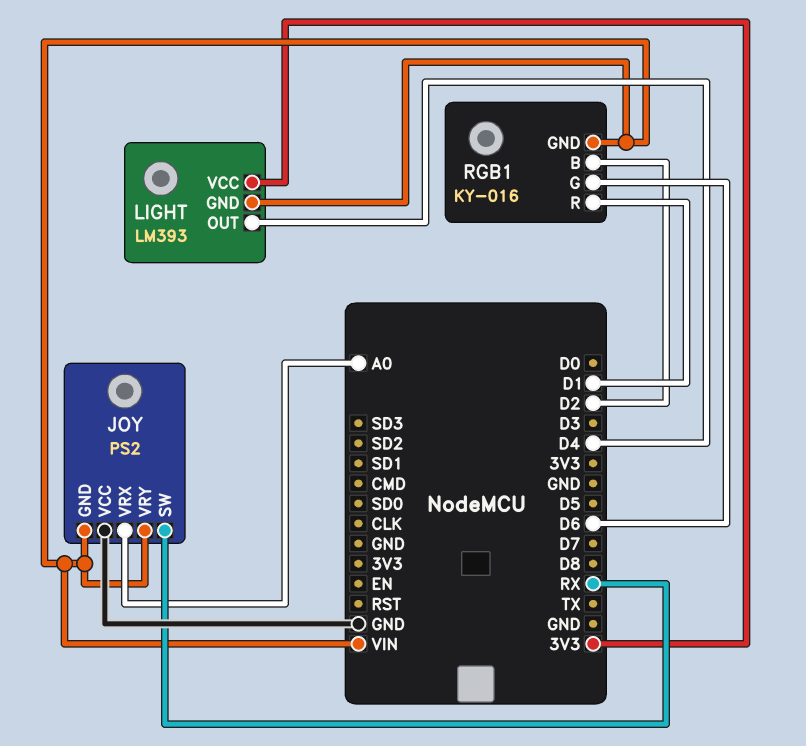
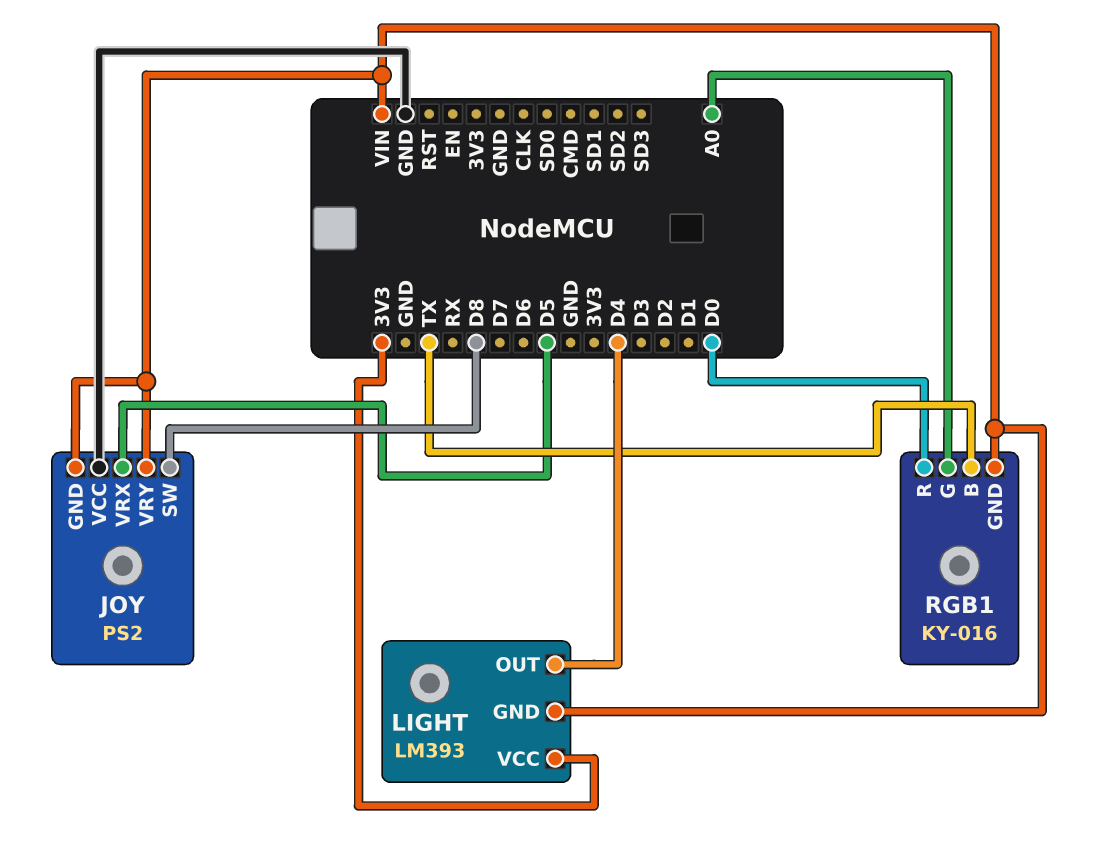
JOY pin SW: RX -> D8
JOY pin VRX: A0 -> D5
RGB1 pin B: D2 -> TX
RGB1 pin G: D6 -> A0
RGB1 pin R: D1 -> D0

